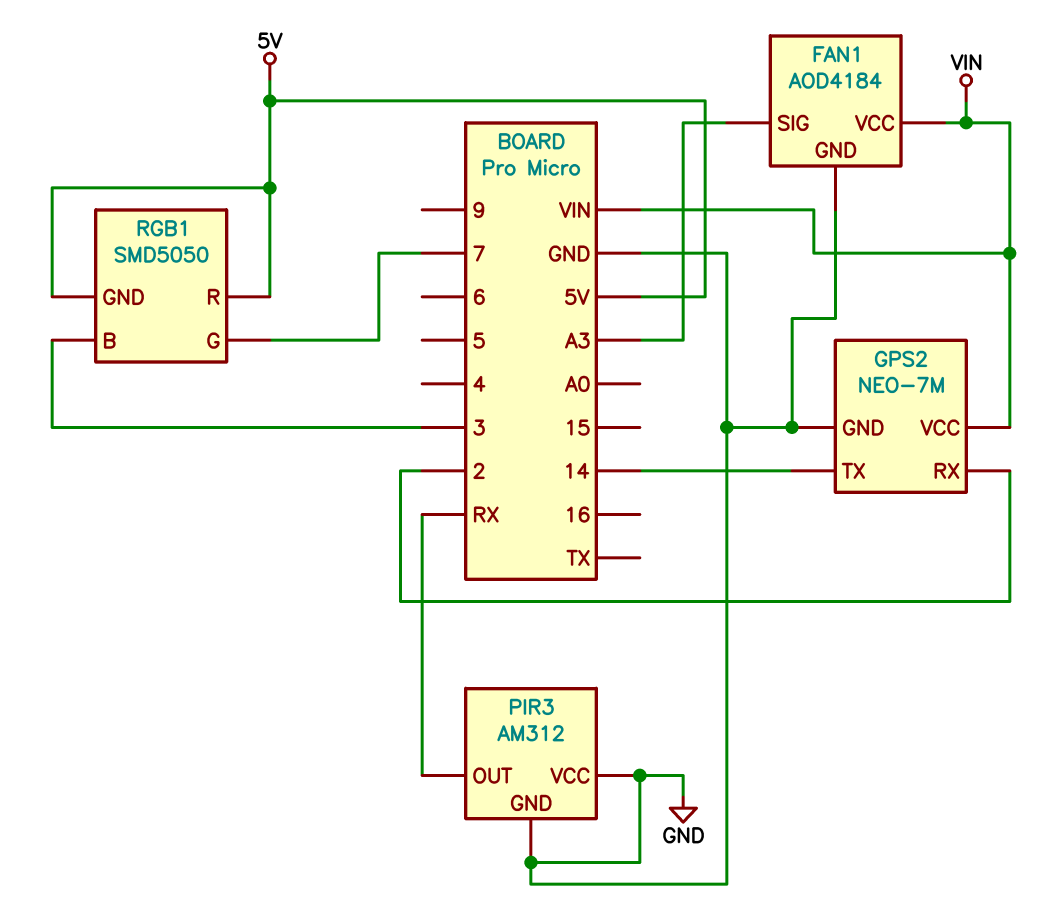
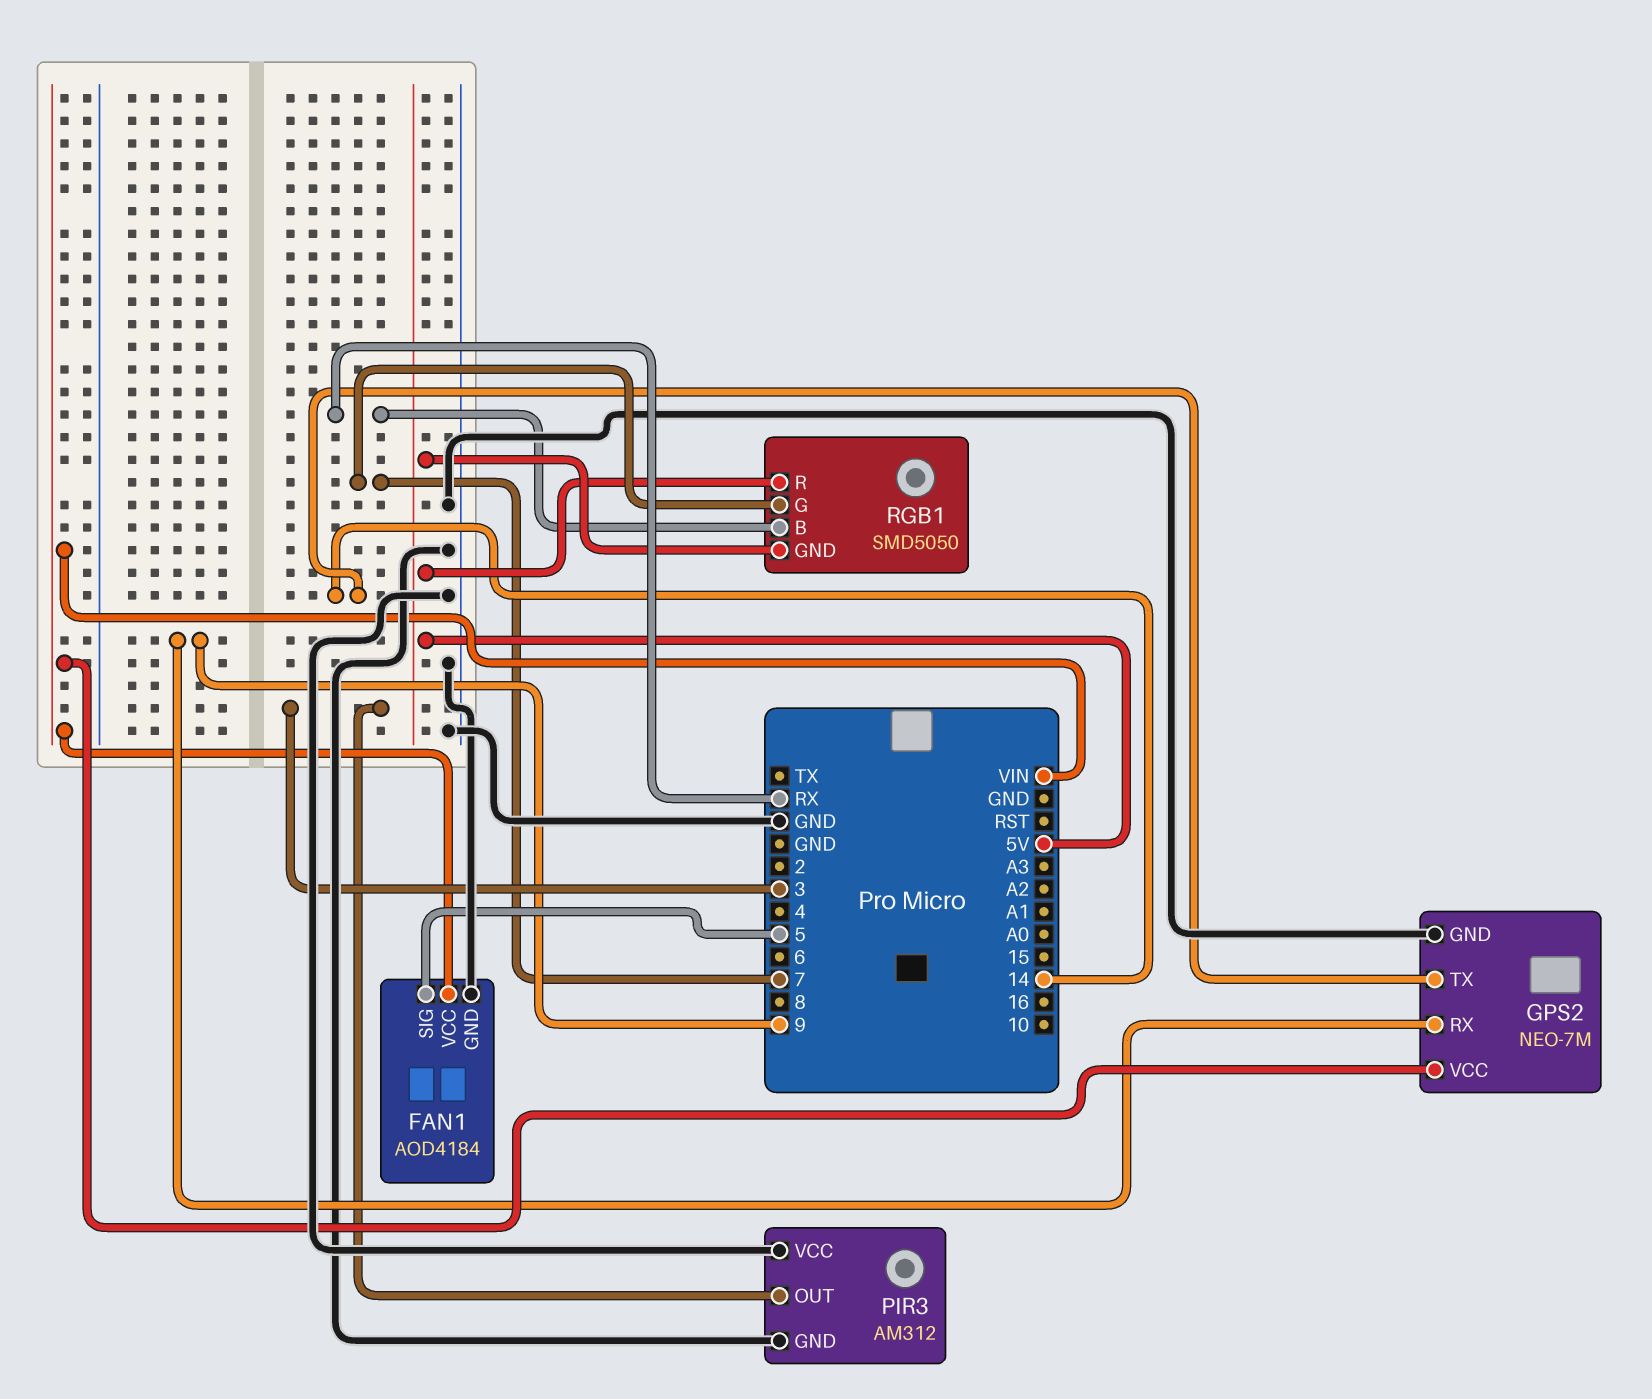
FAN1 pin SIG: A3 -> 5
GPS2 pin RX: 2 -> 9
PIR3 pin OUT: RX -> 3
RGB1 pin B: 3 -> RX

